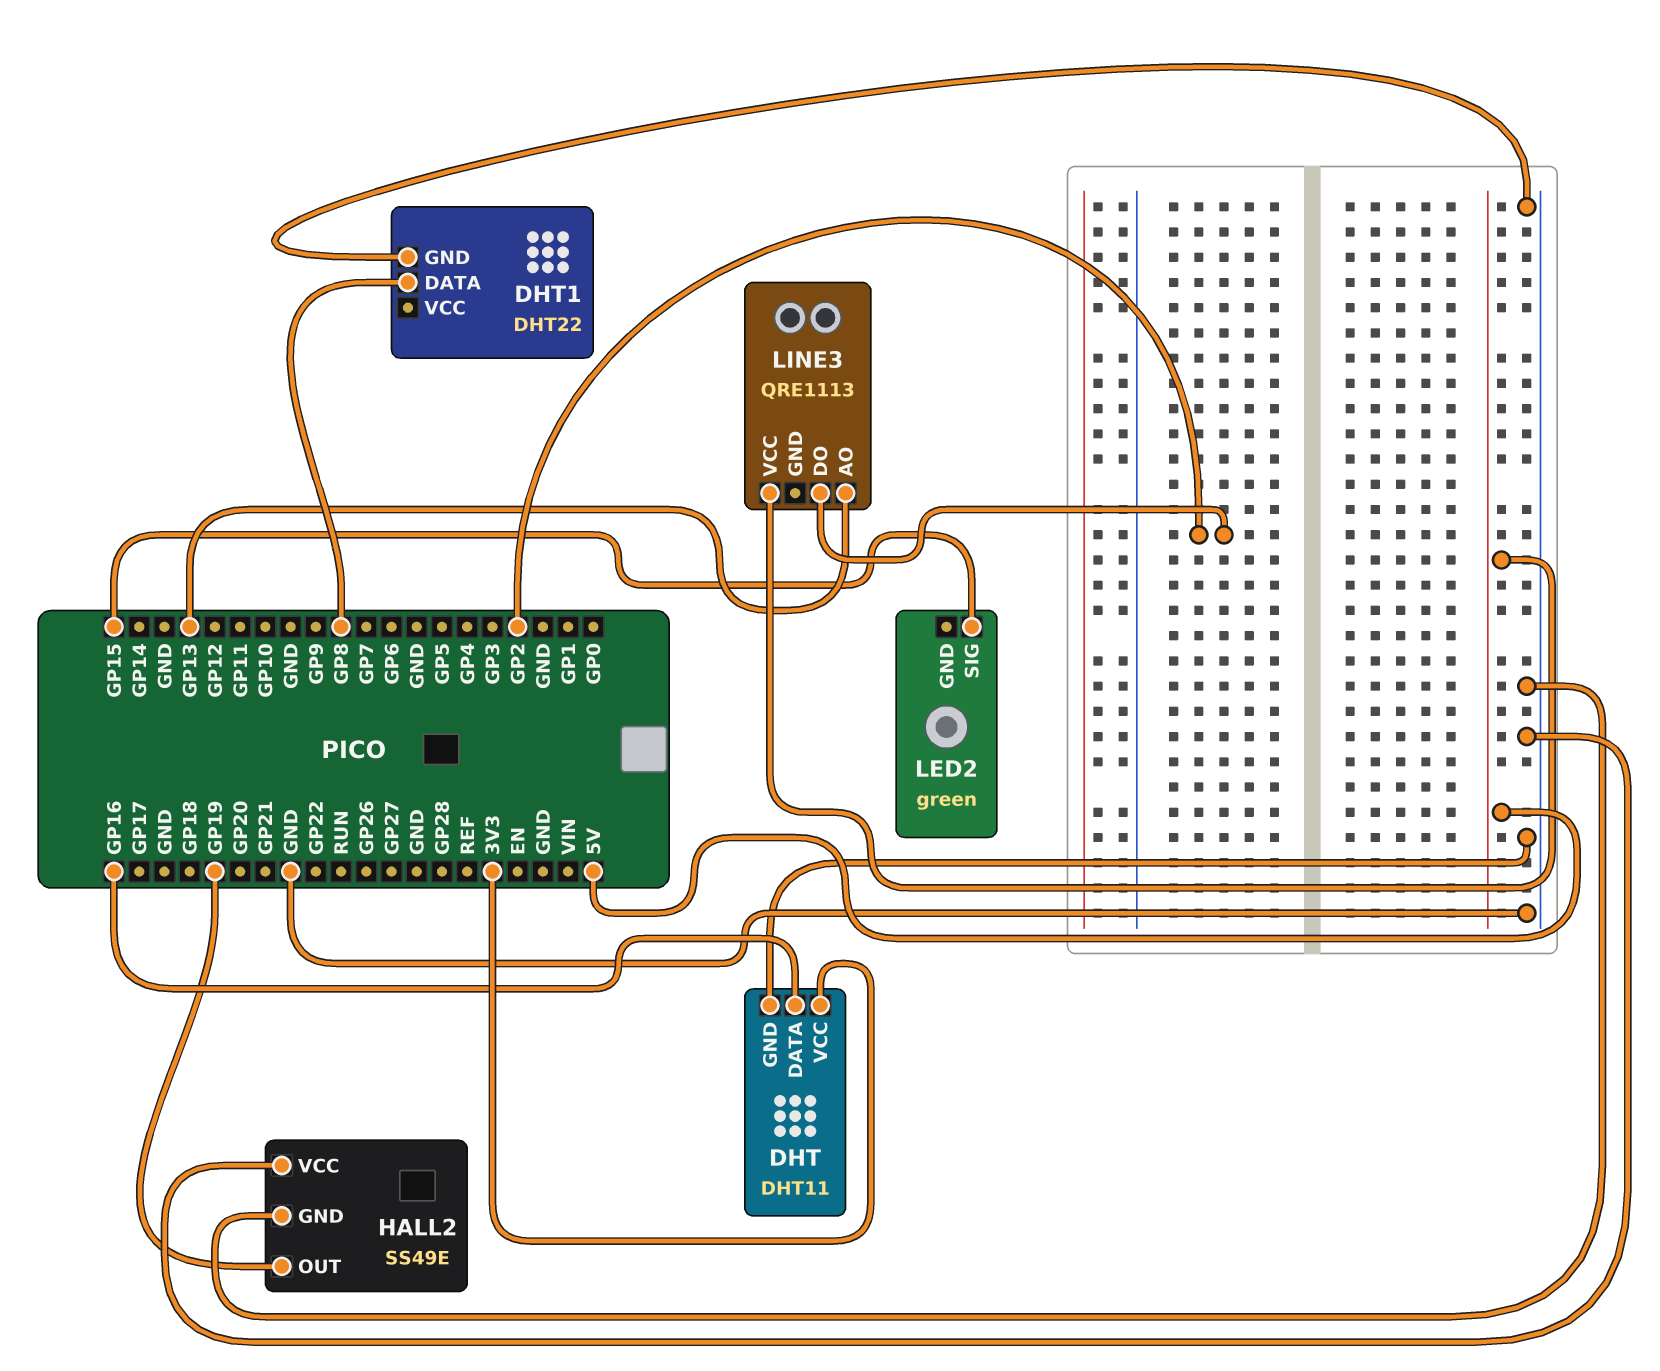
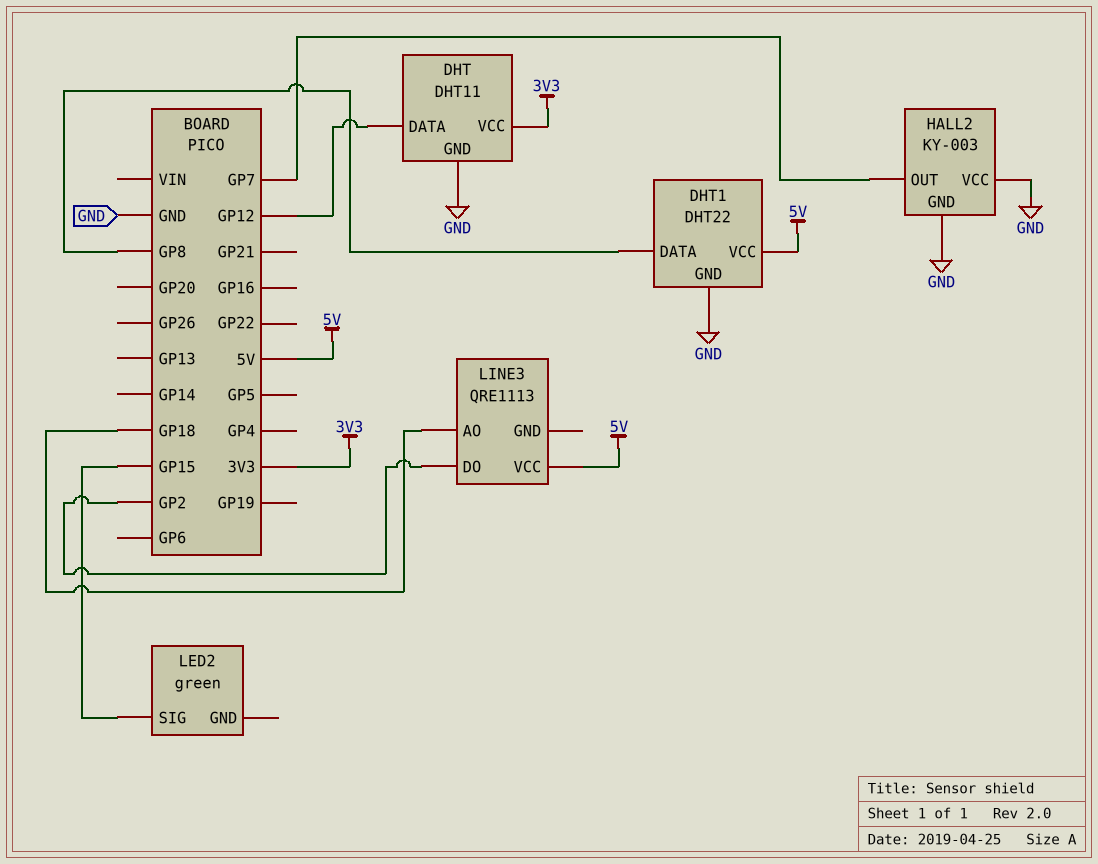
DHT pin DATA: GP16 -> GP12
DHT1 pin VCC: none -> 5V
HALL2: SS49E -> KY-003
HALL2 pin OUT: GP19 -> GP7
LINE3 pin AO: GP13 -> GP18

